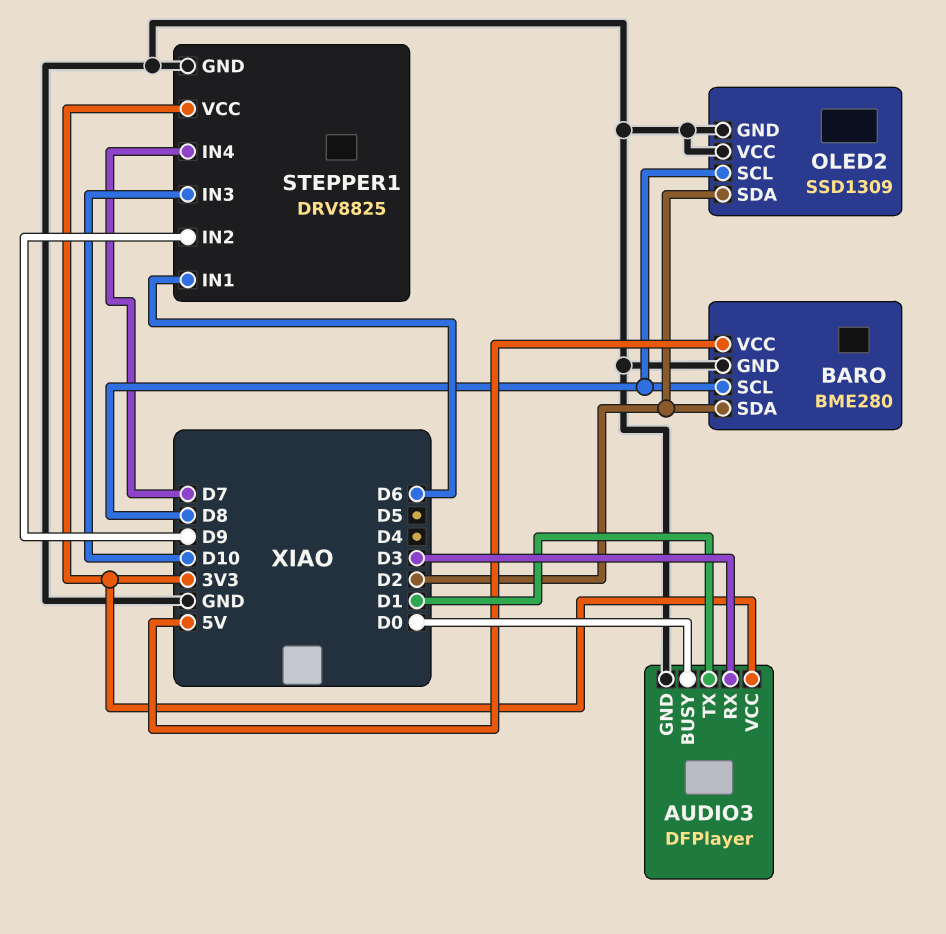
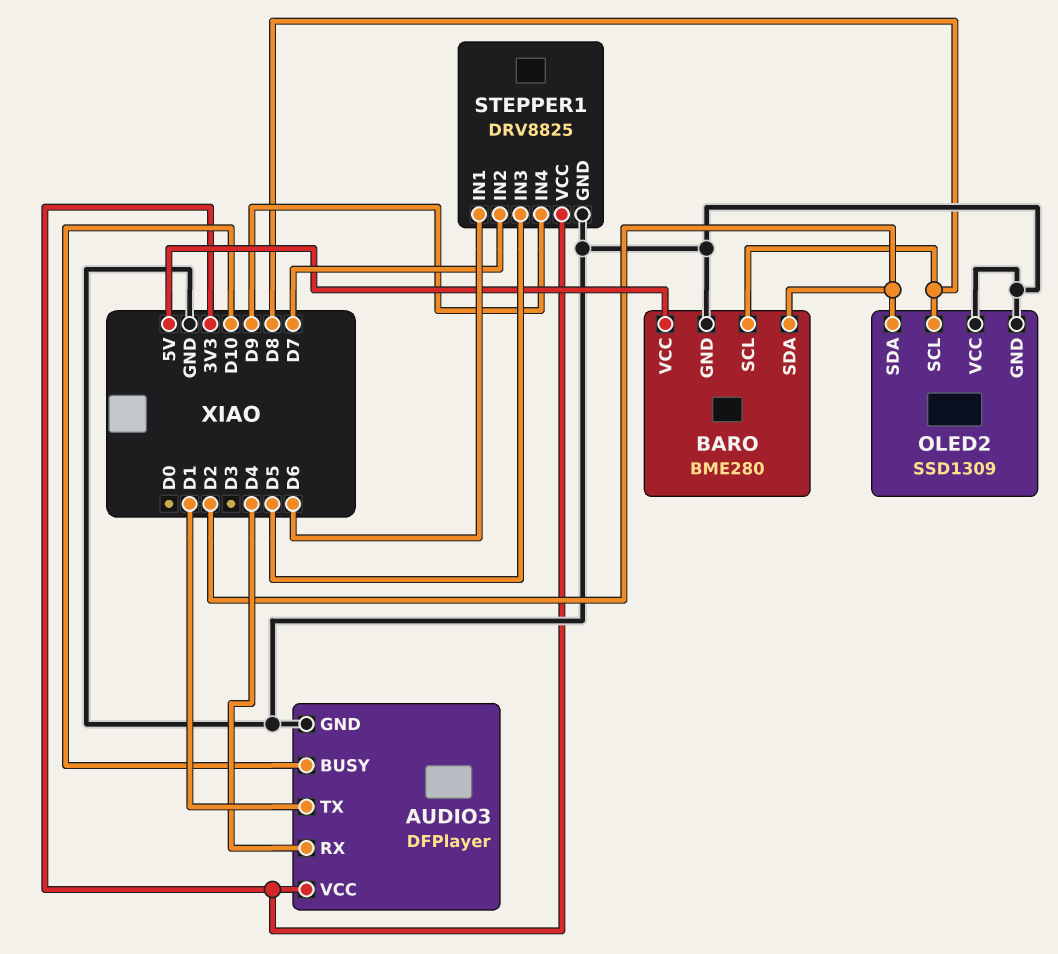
AUDIO3 pin BUSY: D0 -> D10
AUDIO3 pin RX: D3 -> D4
STEPPER1 pin IN2: D9 -> D7
STEPPER1 pin IN3: D10 -> D5
STEPPER1 pin IN4: D7 -> D9

